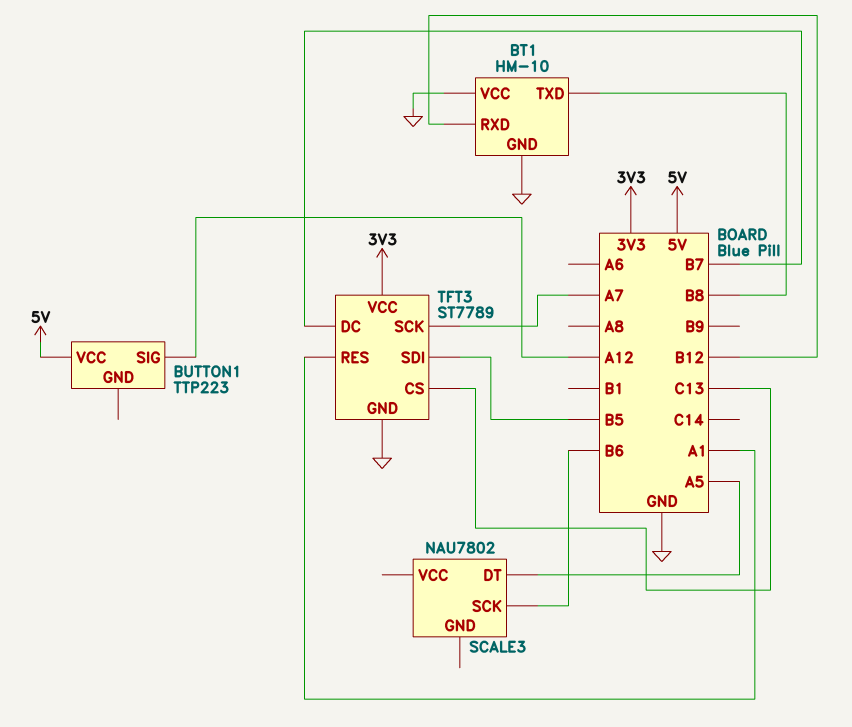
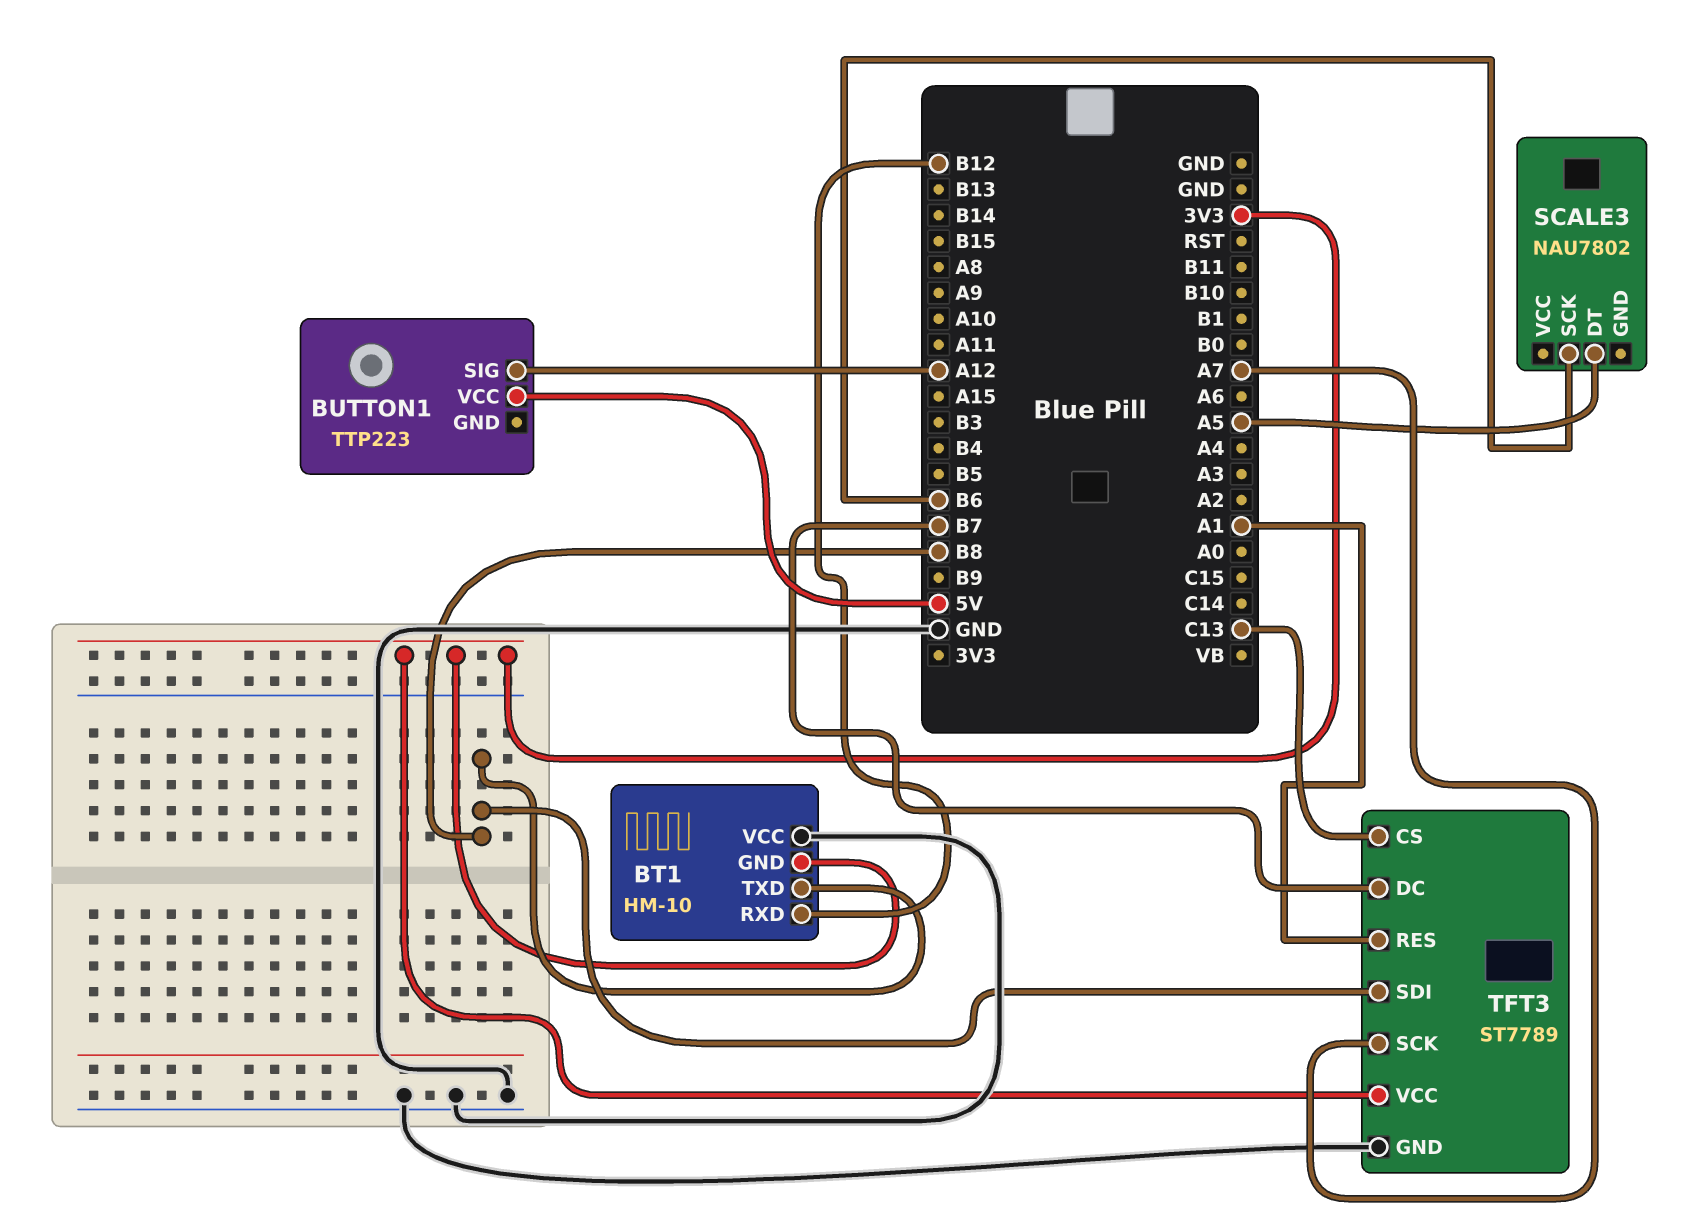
BT1 pin GND: GND -> 3V3
TFT3 pin SDI: B5 -> B8

